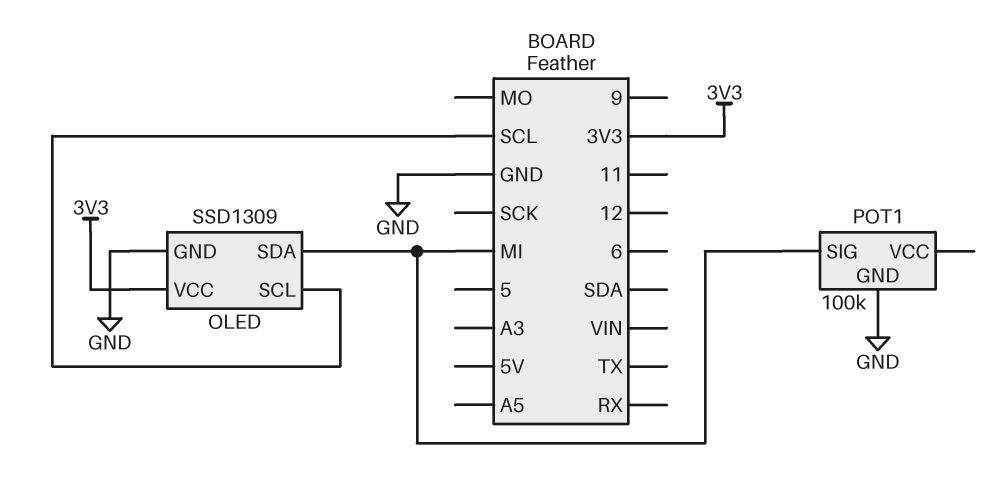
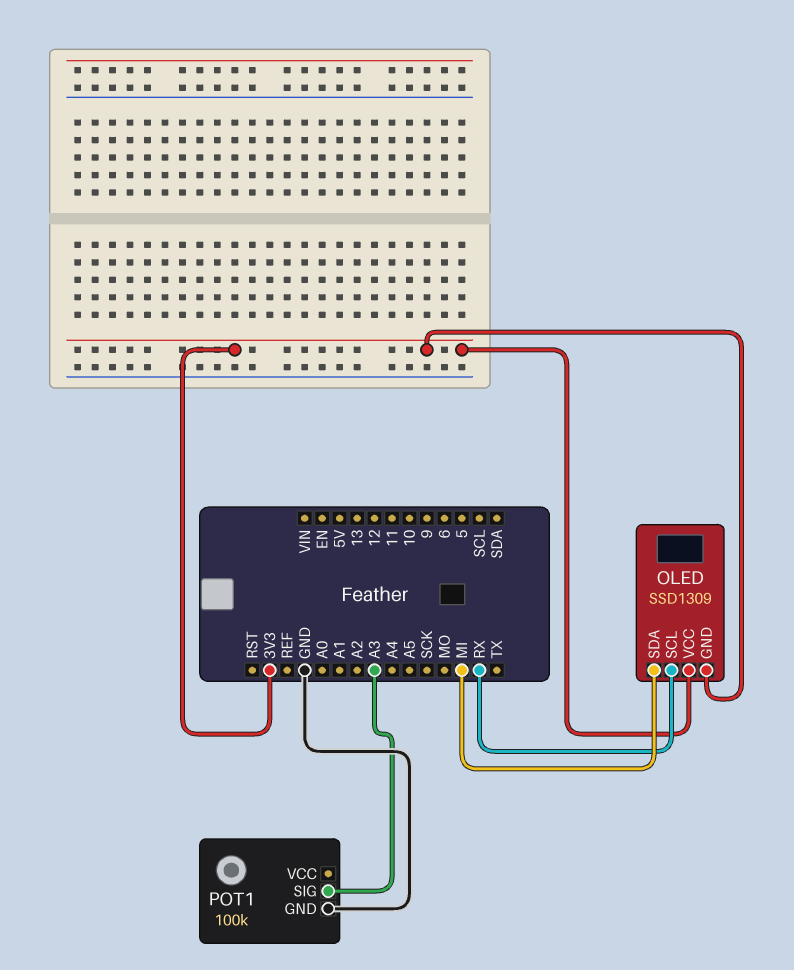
OLED pin GND: GND -> 3V3
OLED pin SCL: SCL -> RX
POT1 pin SIG: MI -> A3

